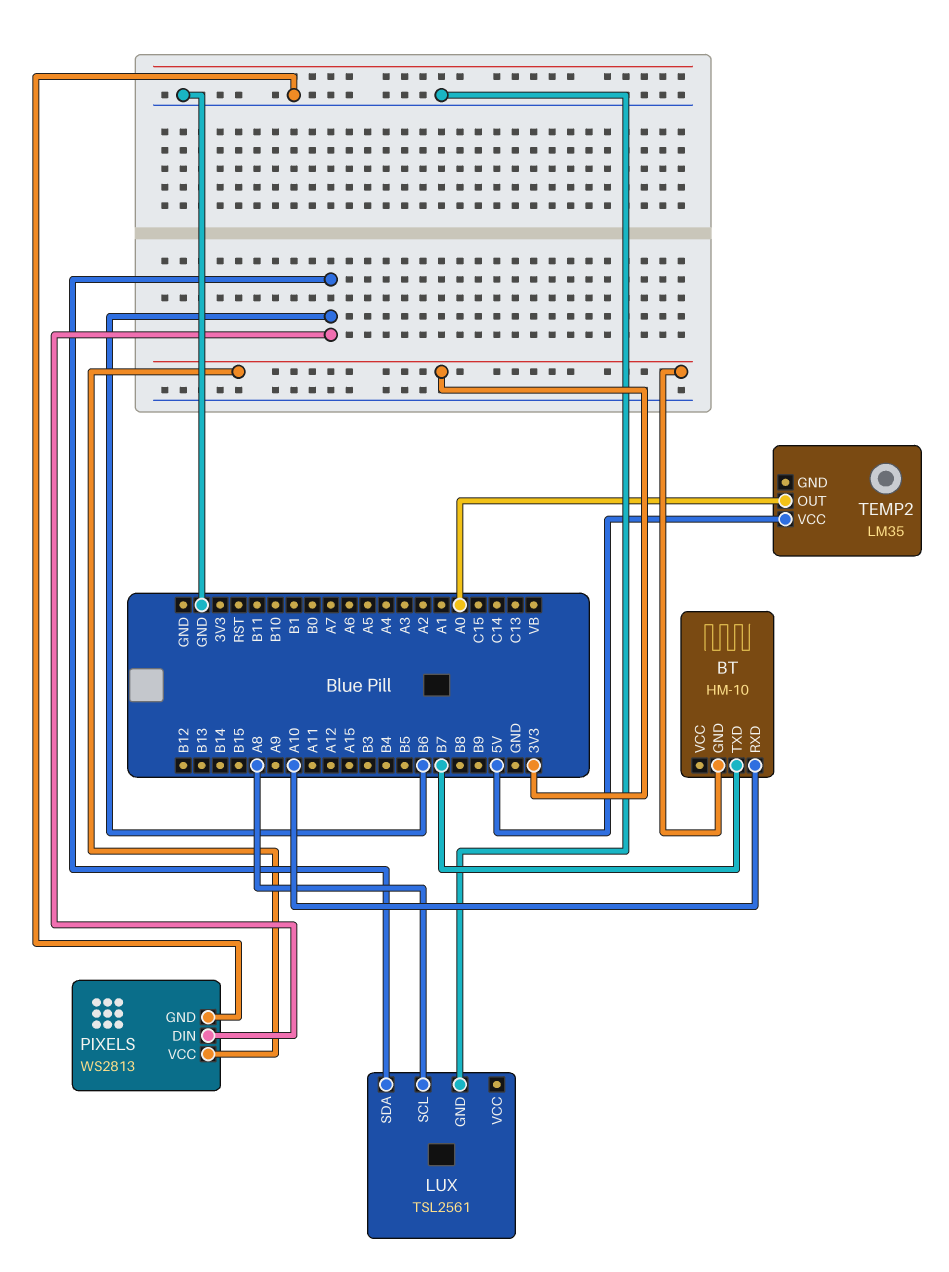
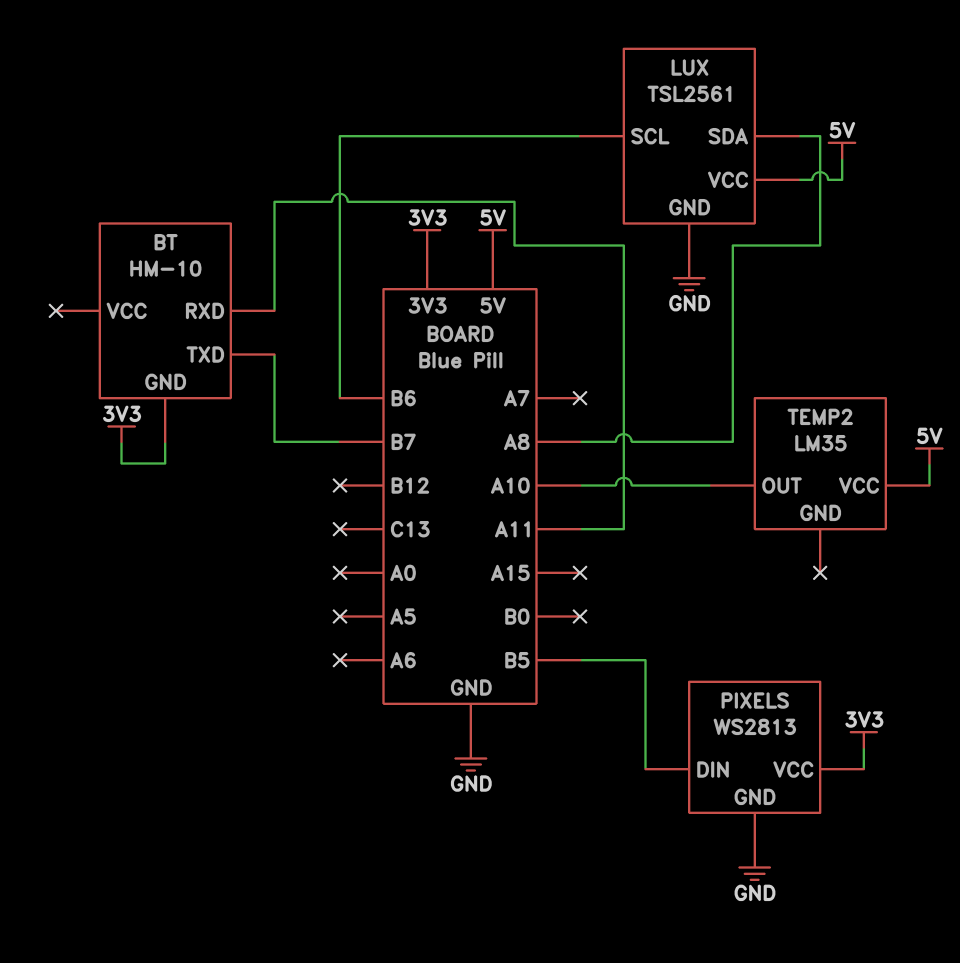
BT pin RXD: A10 -> A11
LUX pin SCL: A8 -> B6
LUX pin SDA: B6 -> A8
LUX pin VCC: none -> 5V
PIXELS pin DIN: B6 -> B5
TEMP2 pin OUT: A0 -> A10

